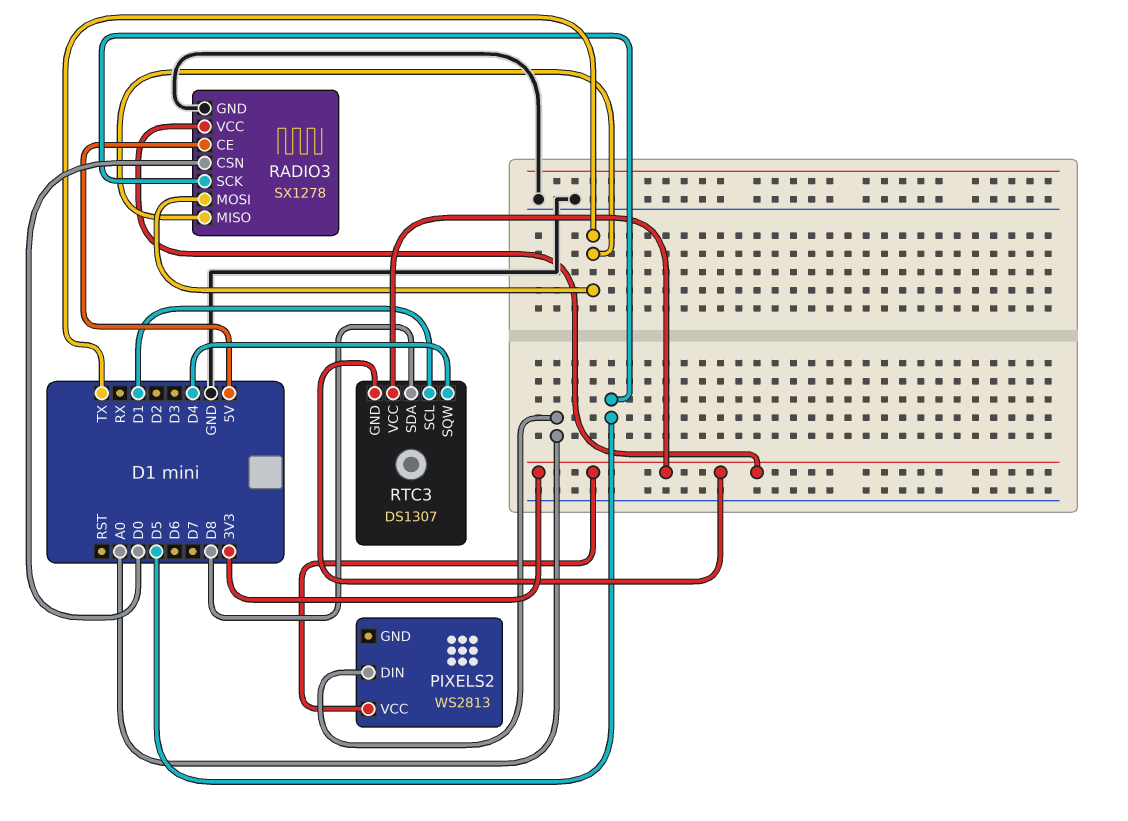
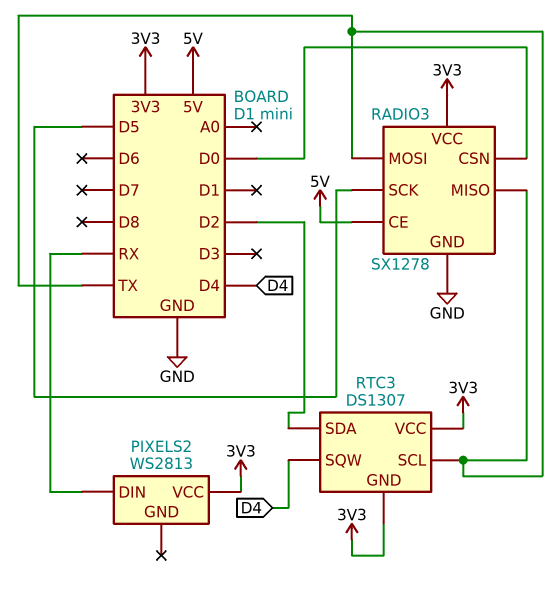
PIXELS2 pin DIN: A0 -> RX
RTC3 pin SCL: D1 -> TX
RTC3 pin SDA: D8 -> D2

